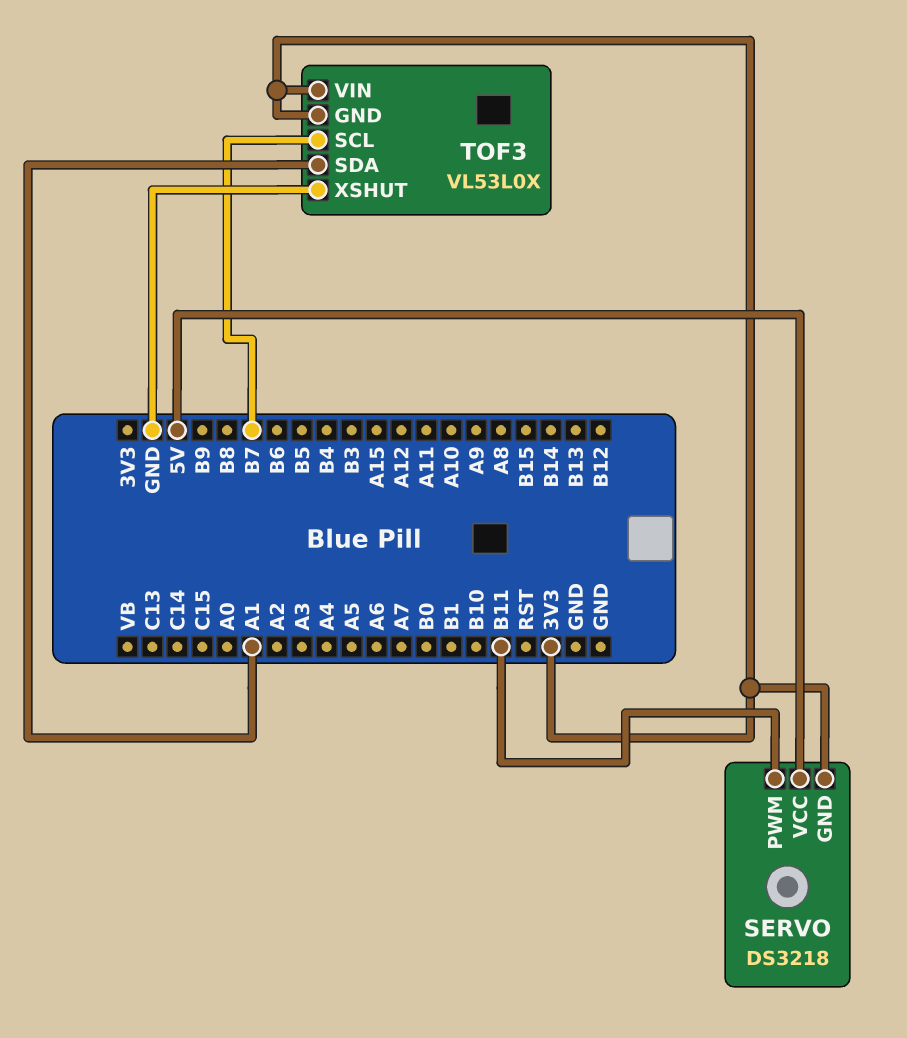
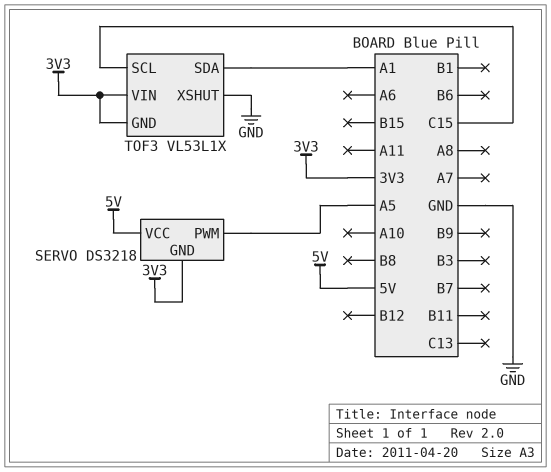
SERVO pin PWM: B11 -> A5
TOF3: VL53L0X -> VL53L1X
TOF3 pin SCL: B7 -> C15

